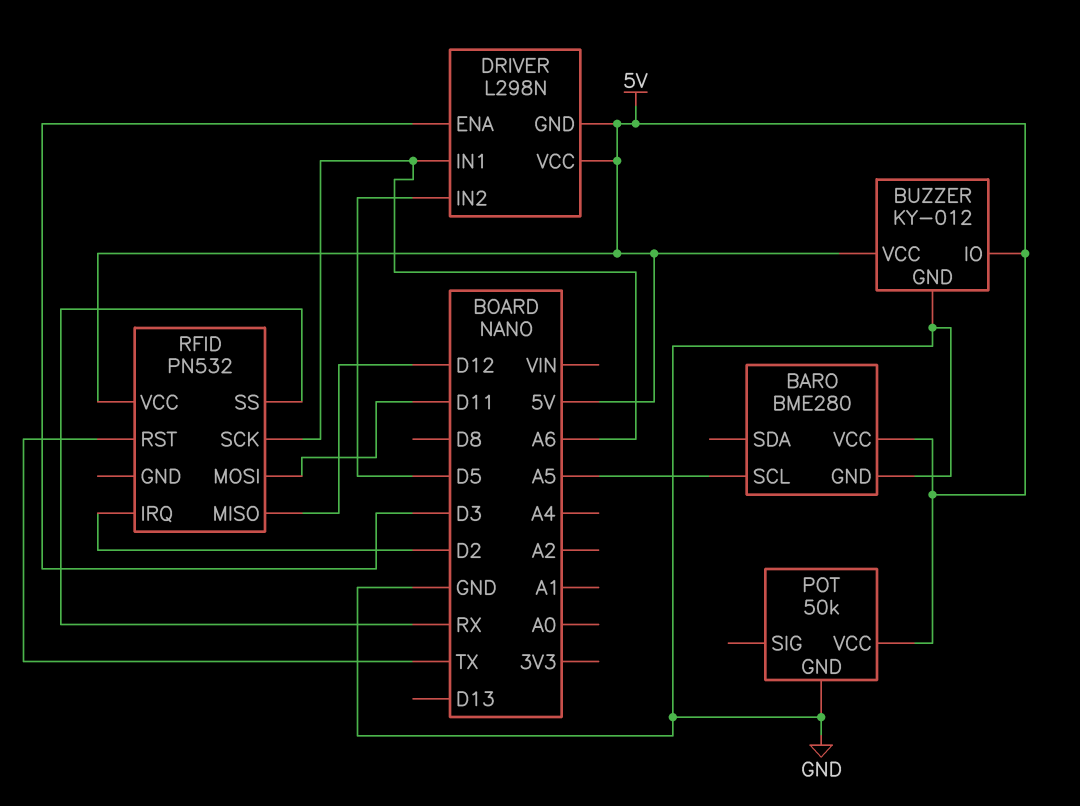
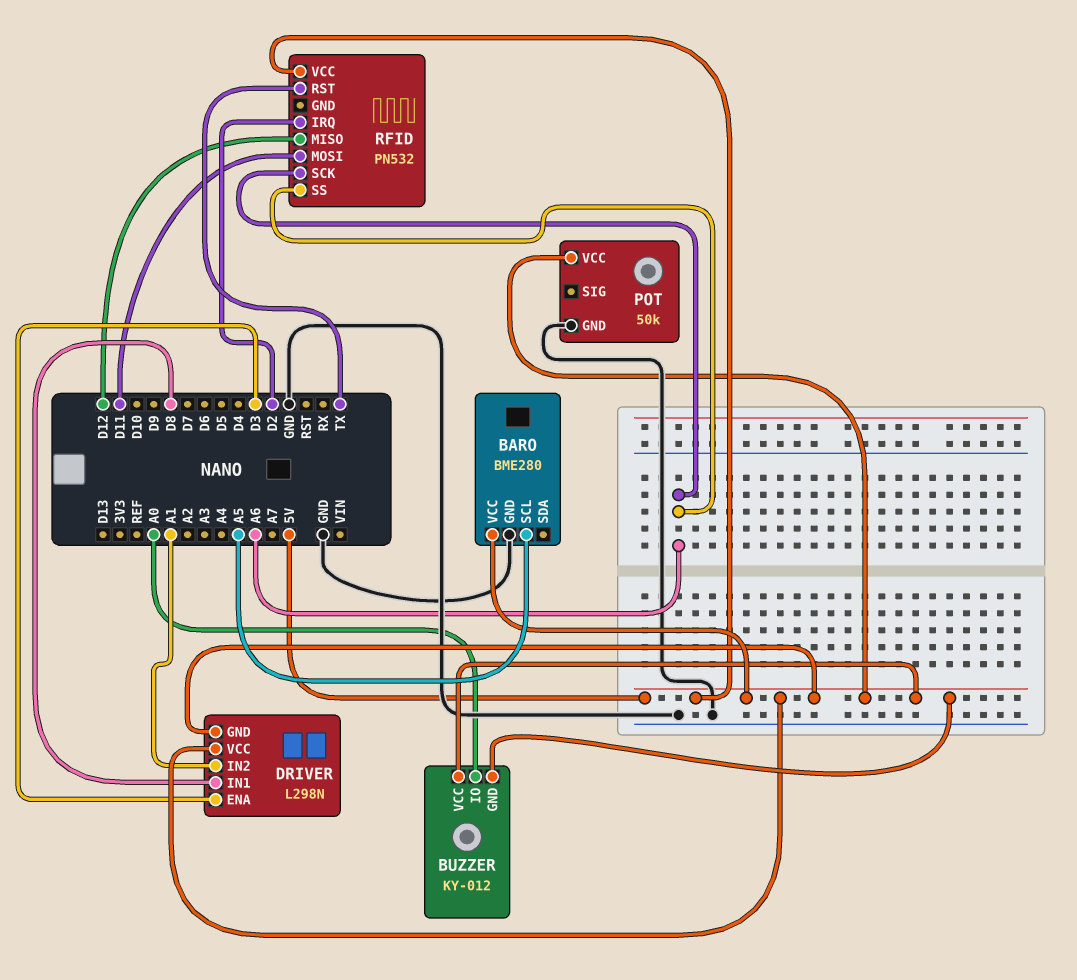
BUZZER pin GND: GND -> 5V
BUZZER pin IO: 5V -> A0
DRIVER pin IN1: A6 -> D8
DRIVER pin IN2: D5 -> A1
RFID pin SS: RX -> A6

